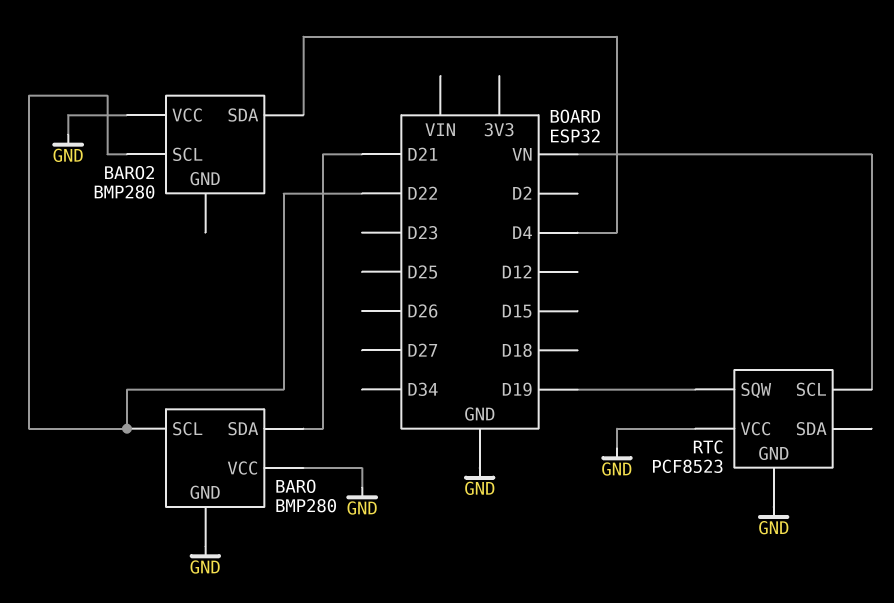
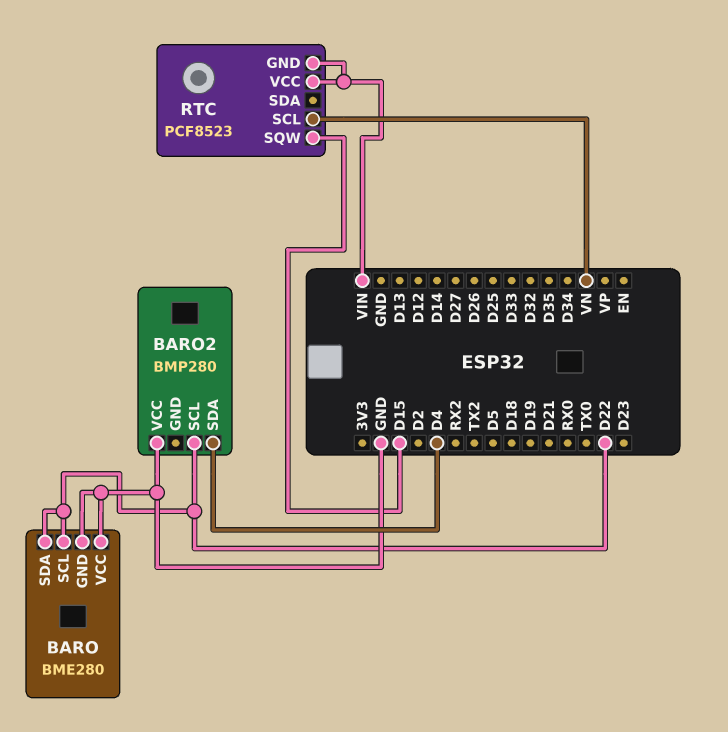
BARO: BMP280 -> BME280
BARO pin SDA: D21 -> D22
RTC pin GND: GND -> VIN
RTC pin SQW: D19 -> D15
RTC pin VCC: GND -> VIN

